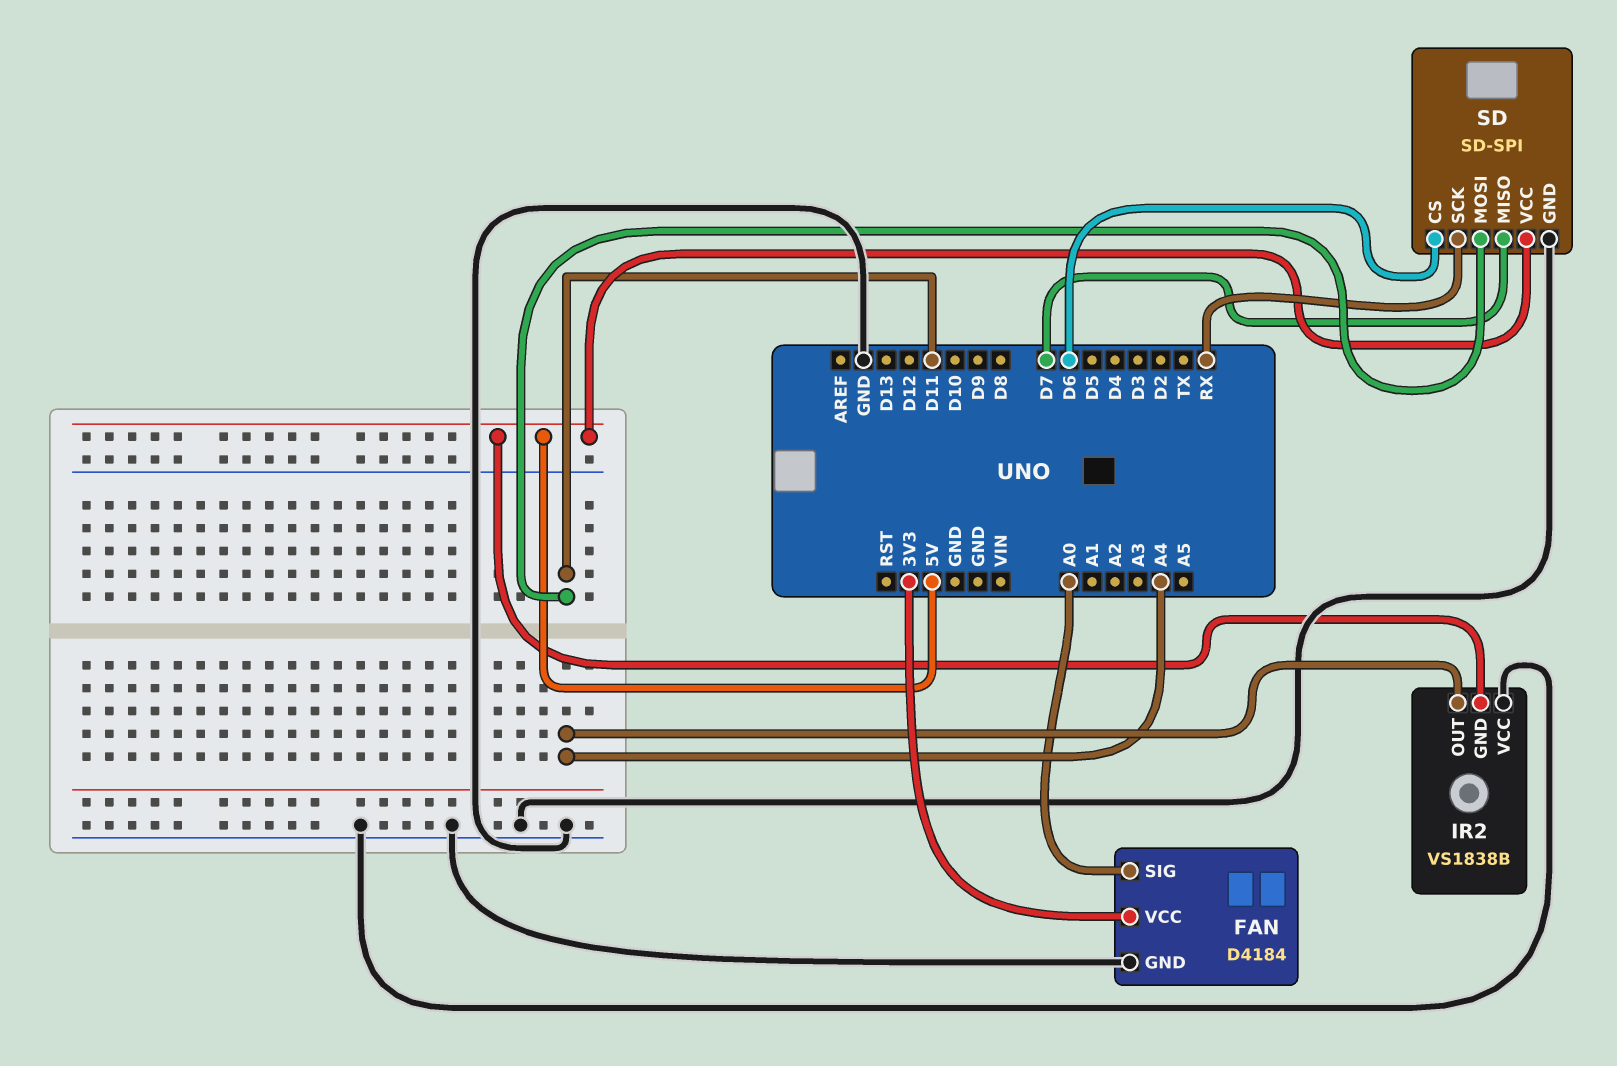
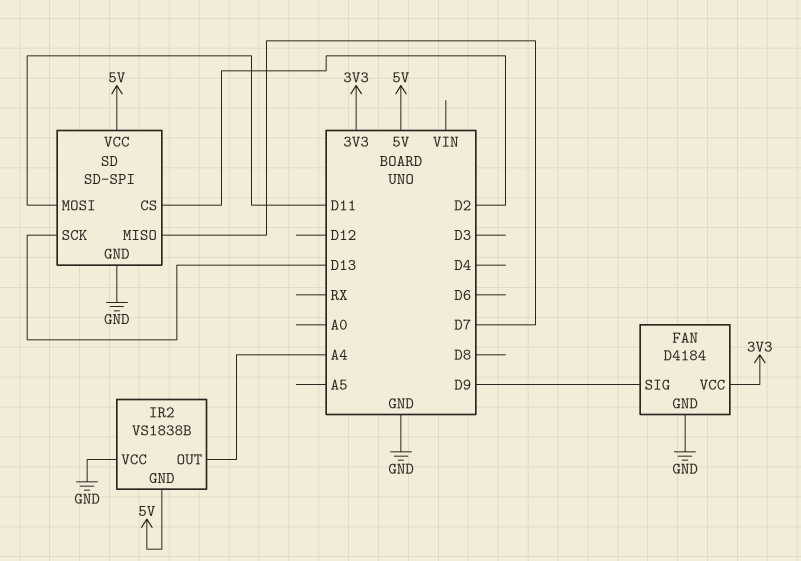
FAN pin SIG: A0 -> D9
SD pin CS: D6 -> D2
SD pin SCK: RX -> D13

